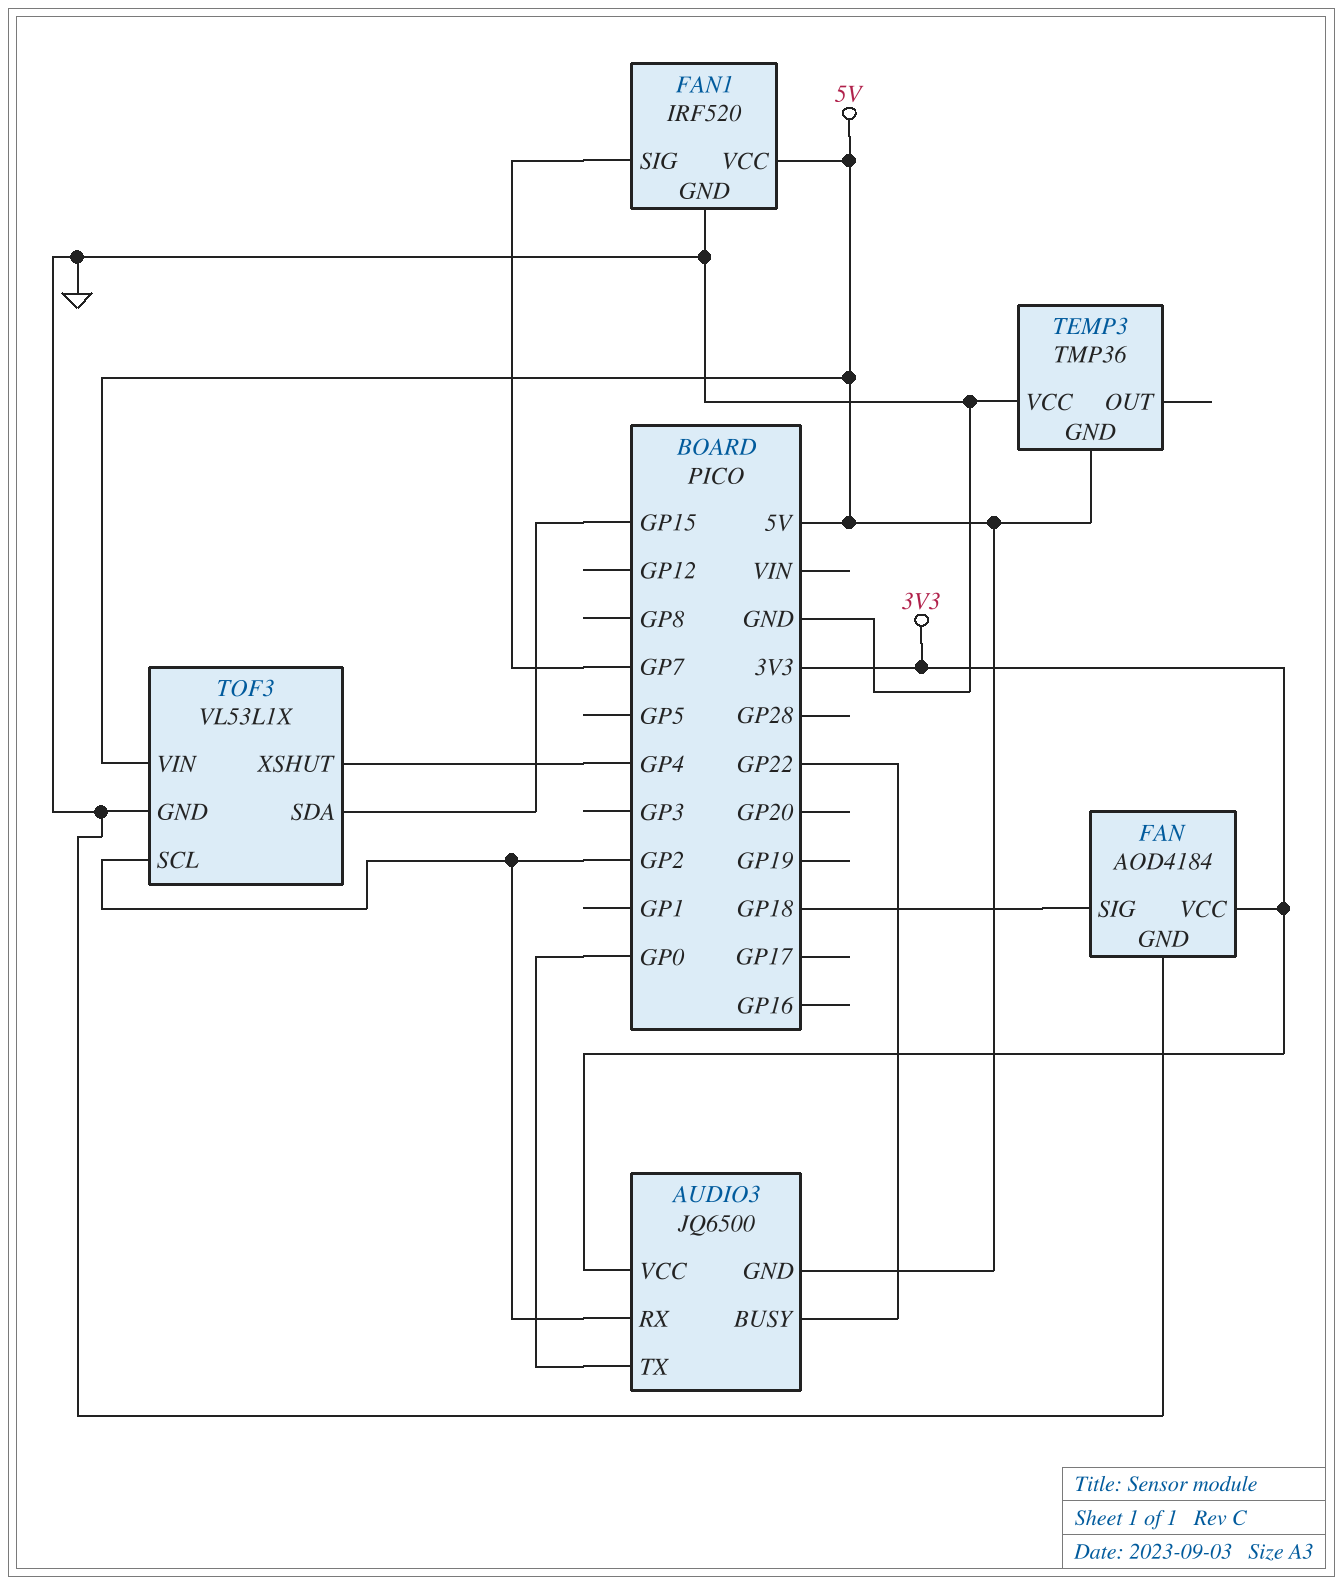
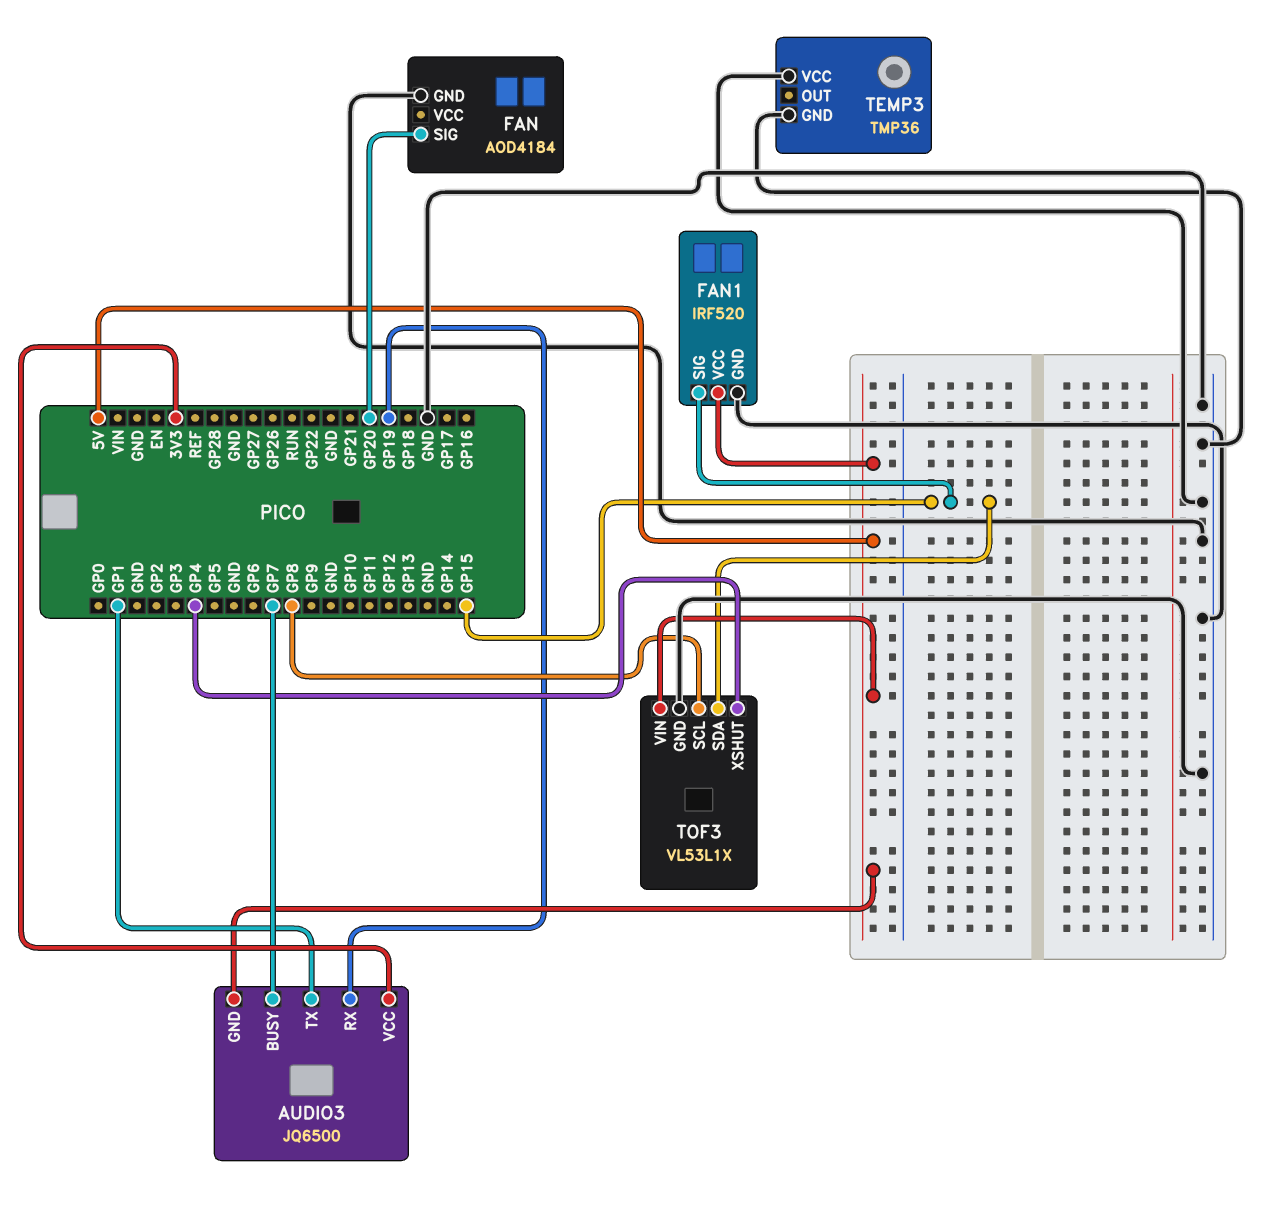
AUDIO3 pin BUSY: GP22 -> GP7
AUDIO3 pin RX: GP2 -> GP19
AUDIO3 pin TX: GP0 -> GP1
FAN pin SIG: GP18 -> GP20
FAN pin VCC: 3V3 -> none
FAN1 pin SIG: GP7 -> GP15
TEMP3 pin GND: 5V -> GND
TOF3 pin SCL: GP2 -> GP8

